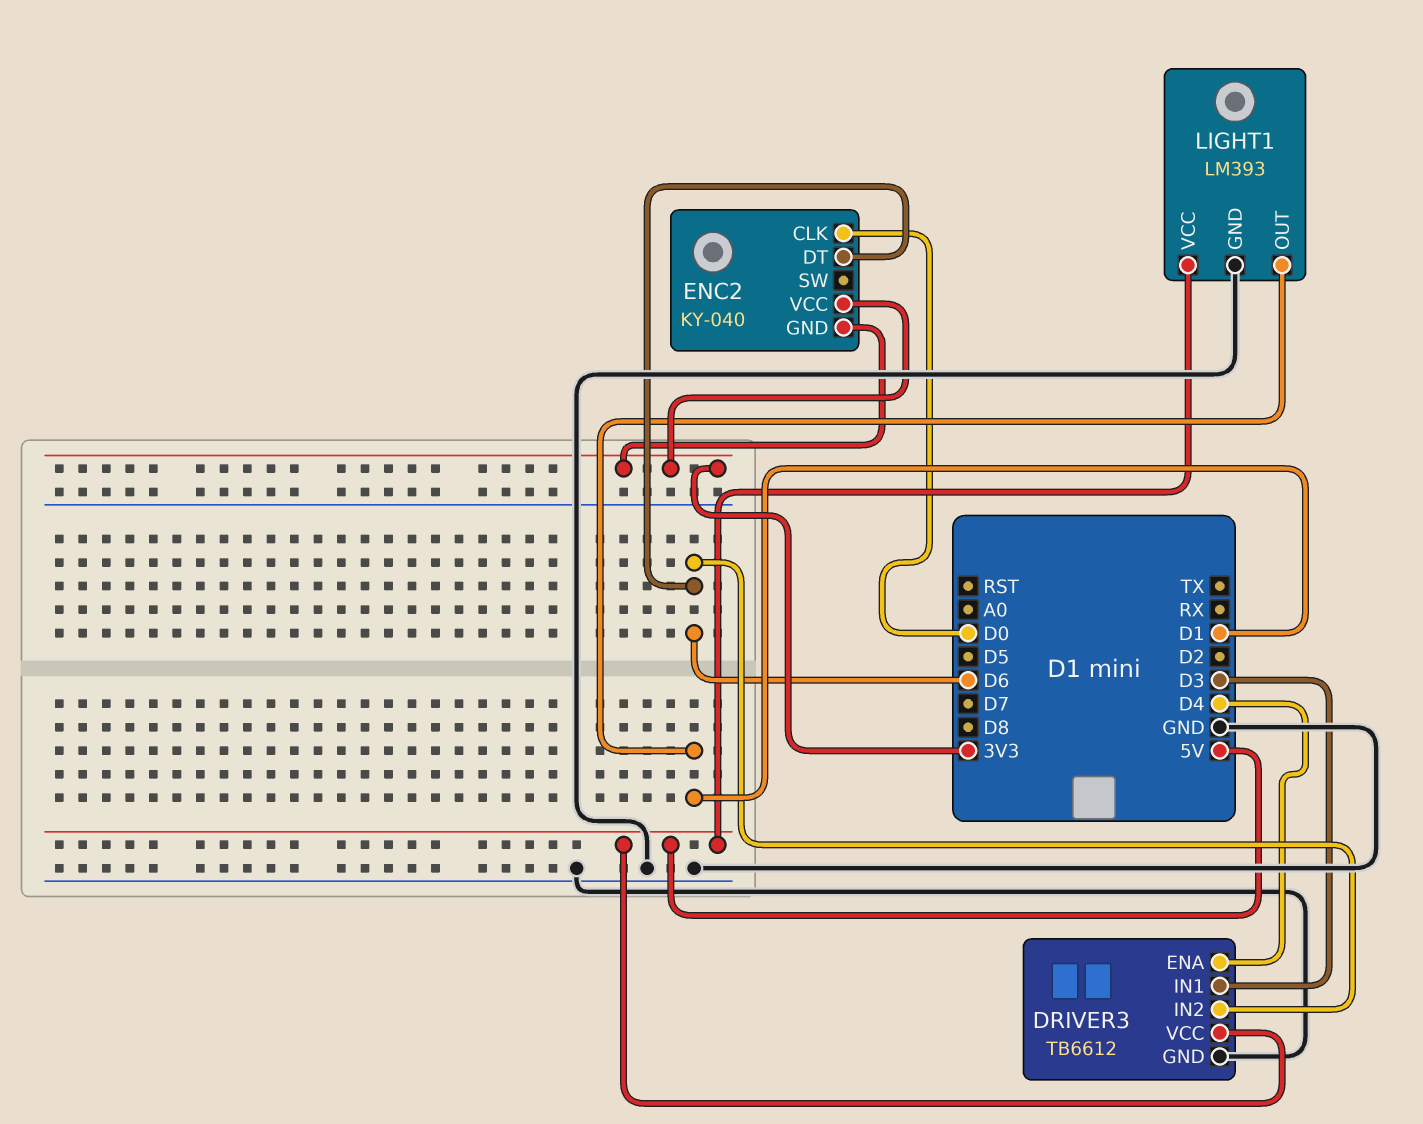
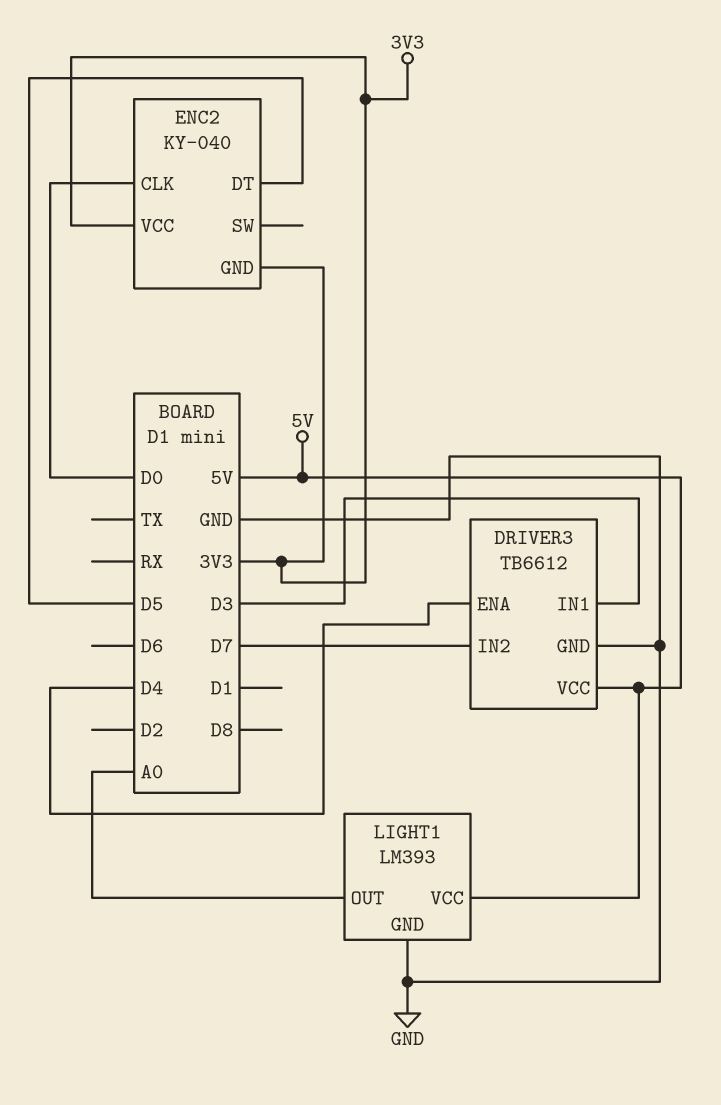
DRIVER3 pin IN2: D6 -> D7
ENC2 pin DT: D6 -> D5
LIGHT1 pin OUT: D1 -> A0

